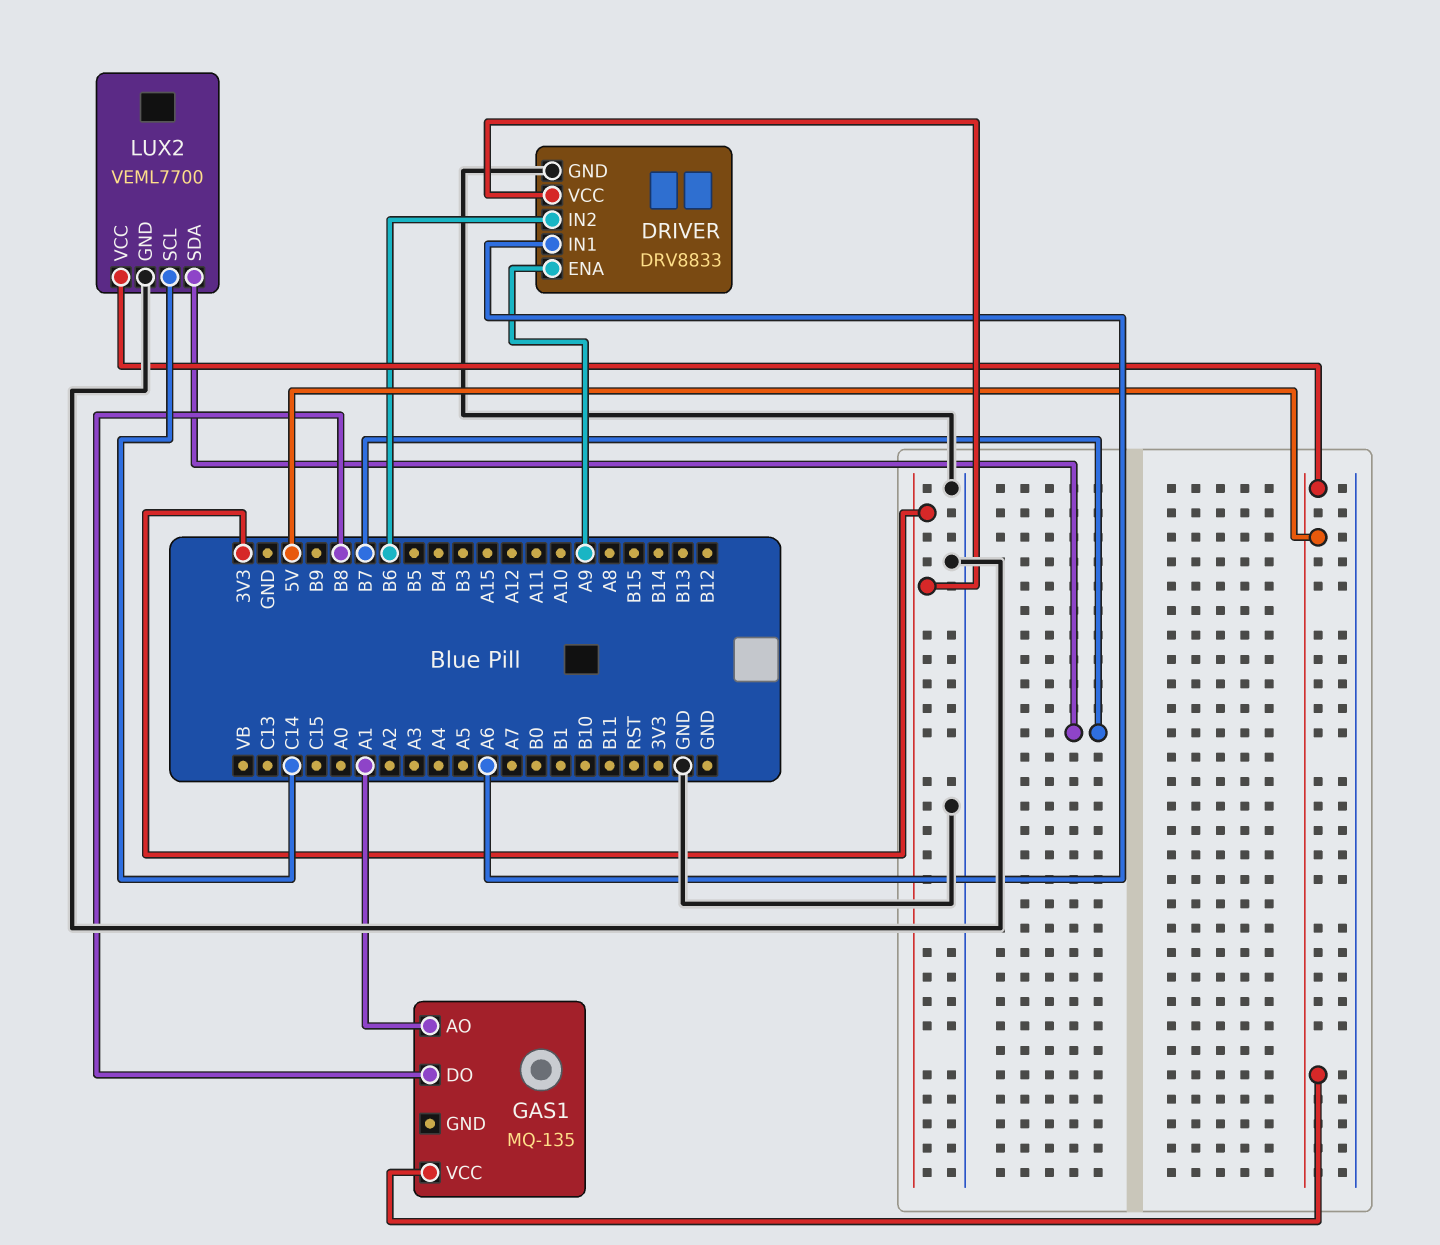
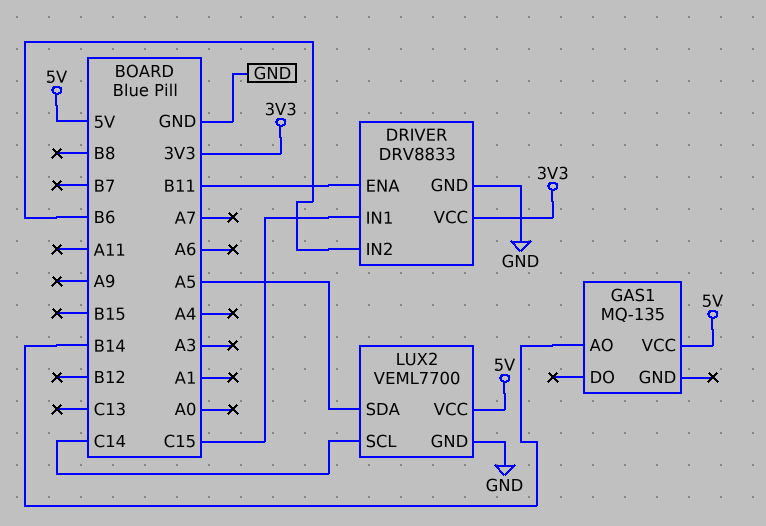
DRIVER pin ENA: A9 -> B11
DRIVER pin IN1: A6 -> C15
GAS1 pin AO: A1 -> B14
GAS1 pin DO: B8 -> none
LUX2 pin SDA: B7 -> A5

